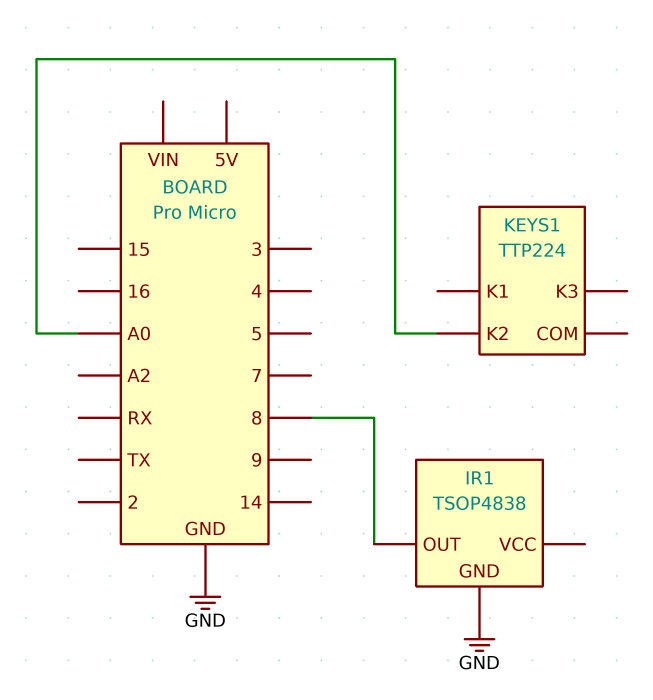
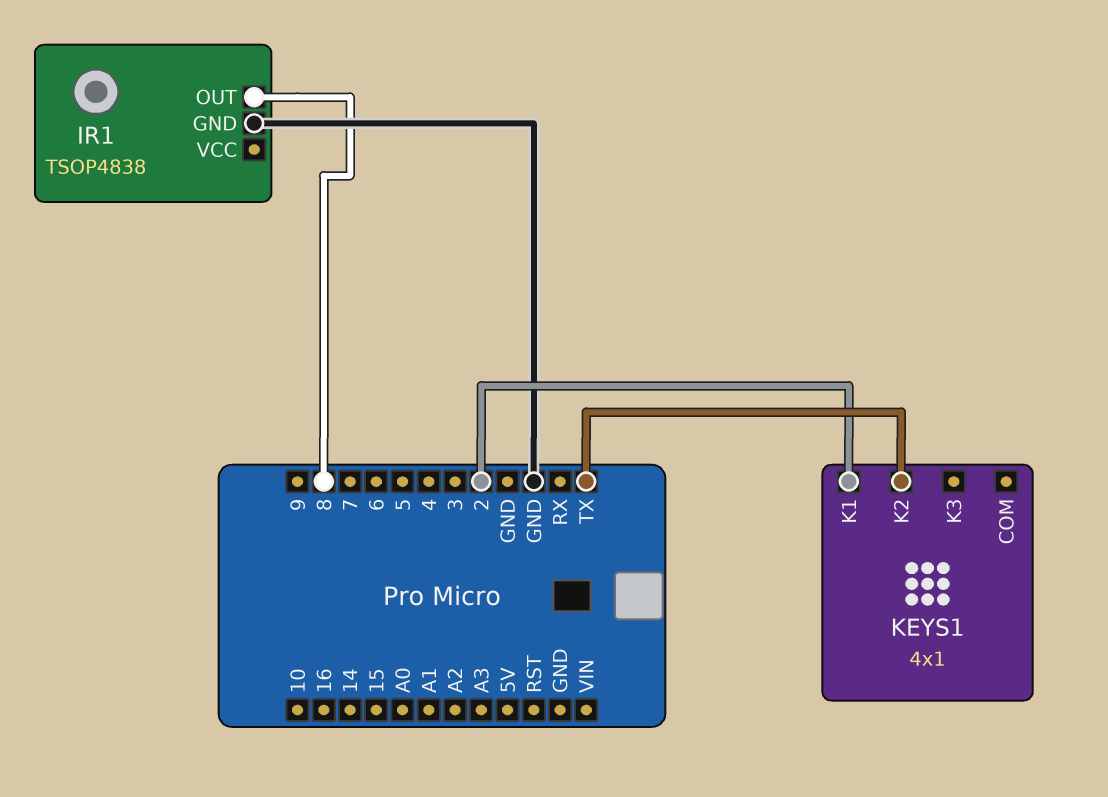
KEYS1: TTP224 -> 4x1
KEYS1 pin K1: none -> 2
KEYS1 pin K2: A0 -> TX

